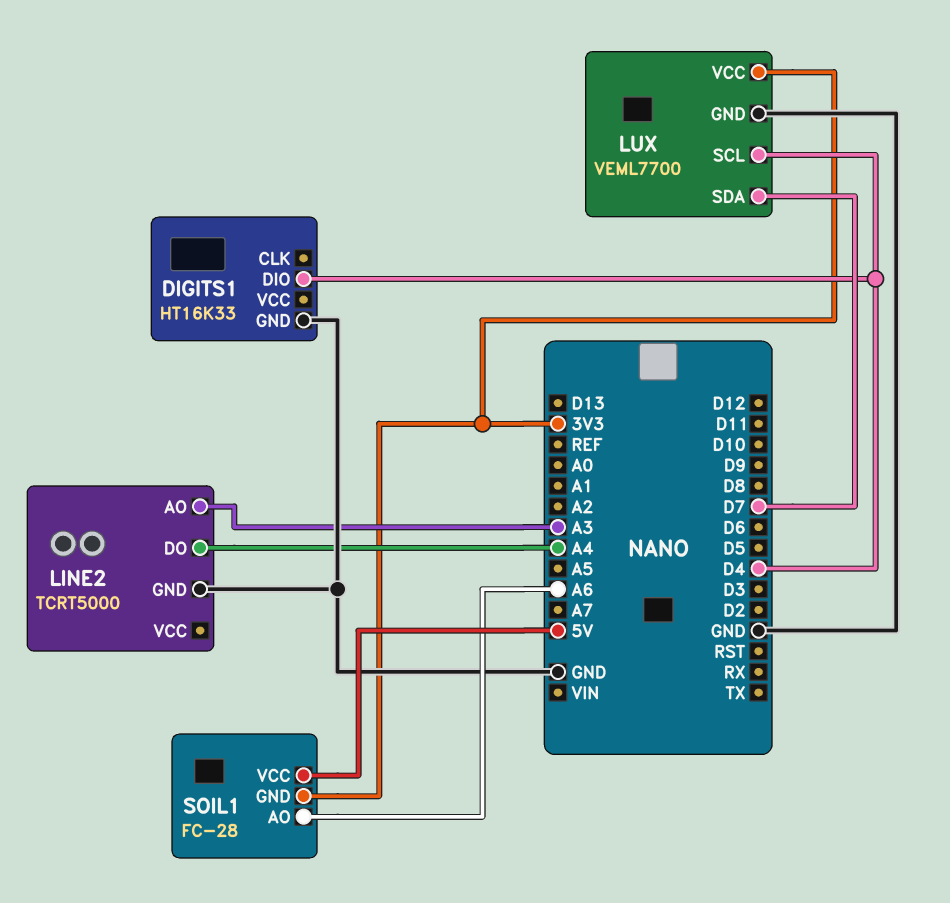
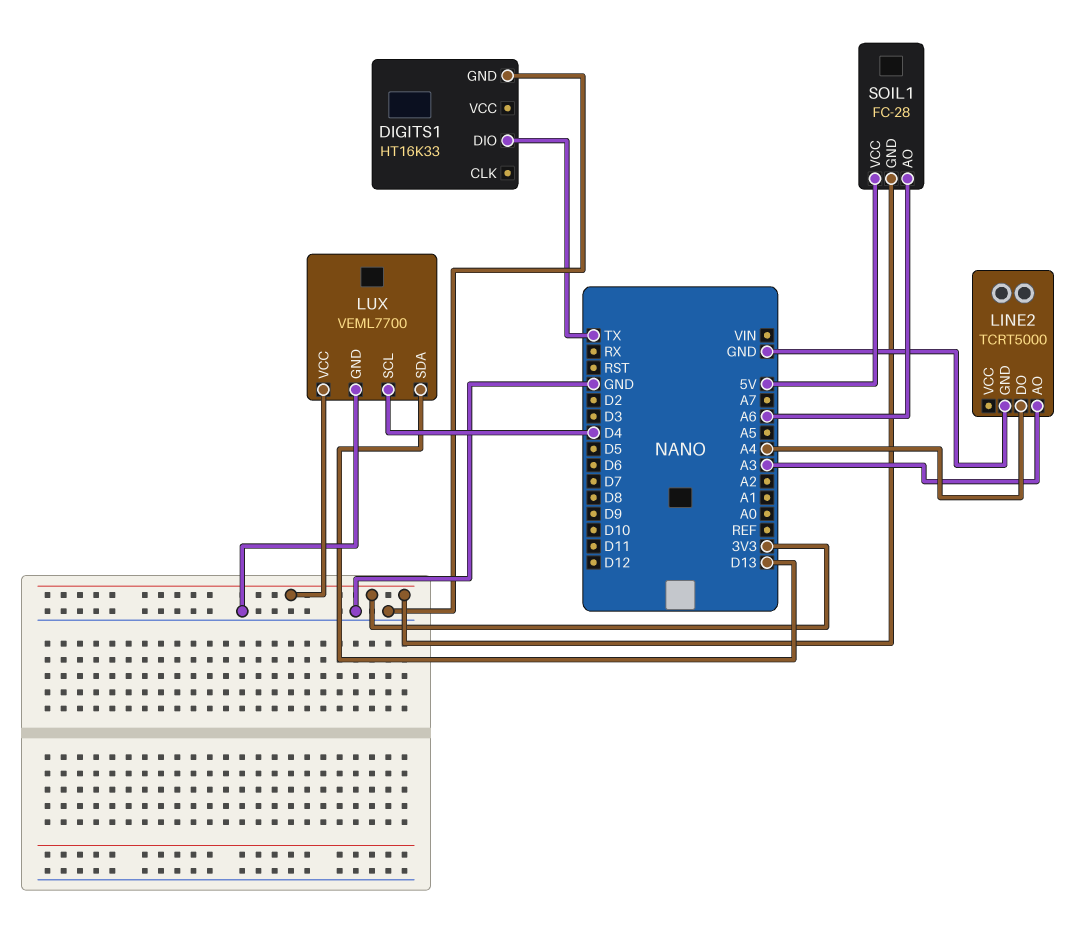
DIGITS1 pin DIO: D4 -> TX
LUX pin SDA: D7 -> D13

